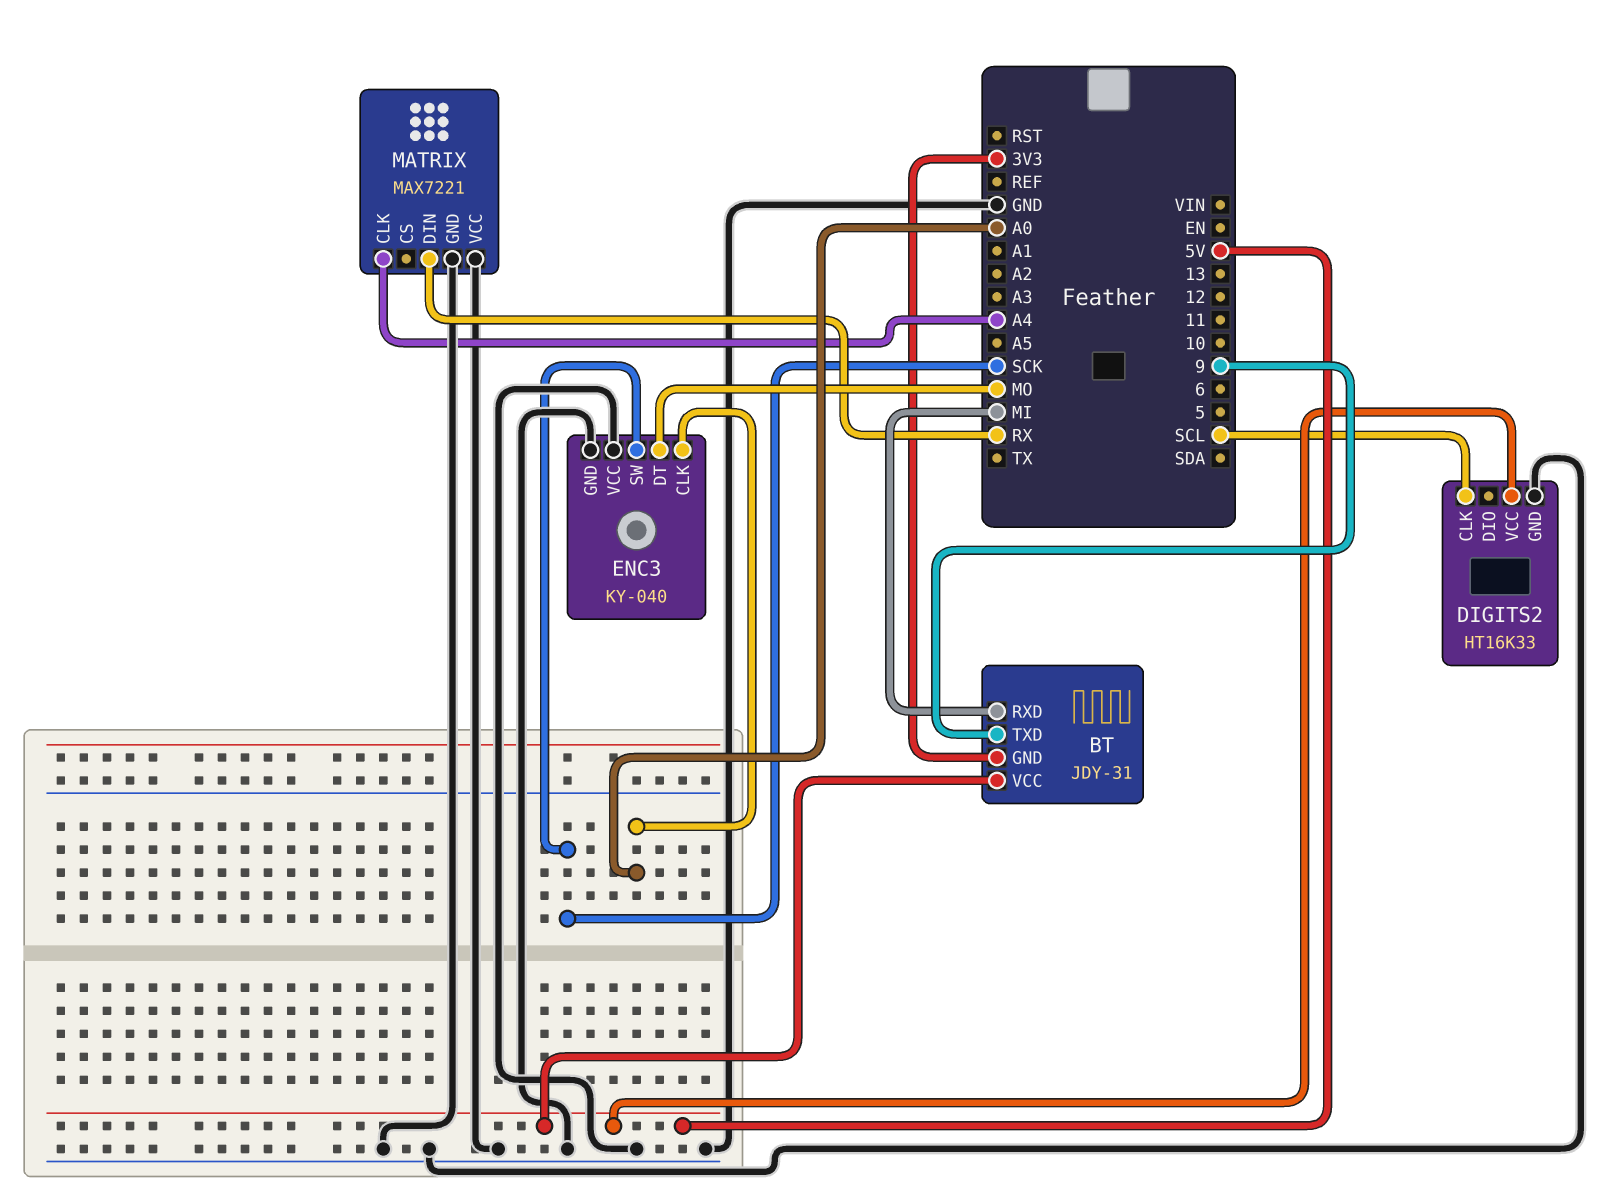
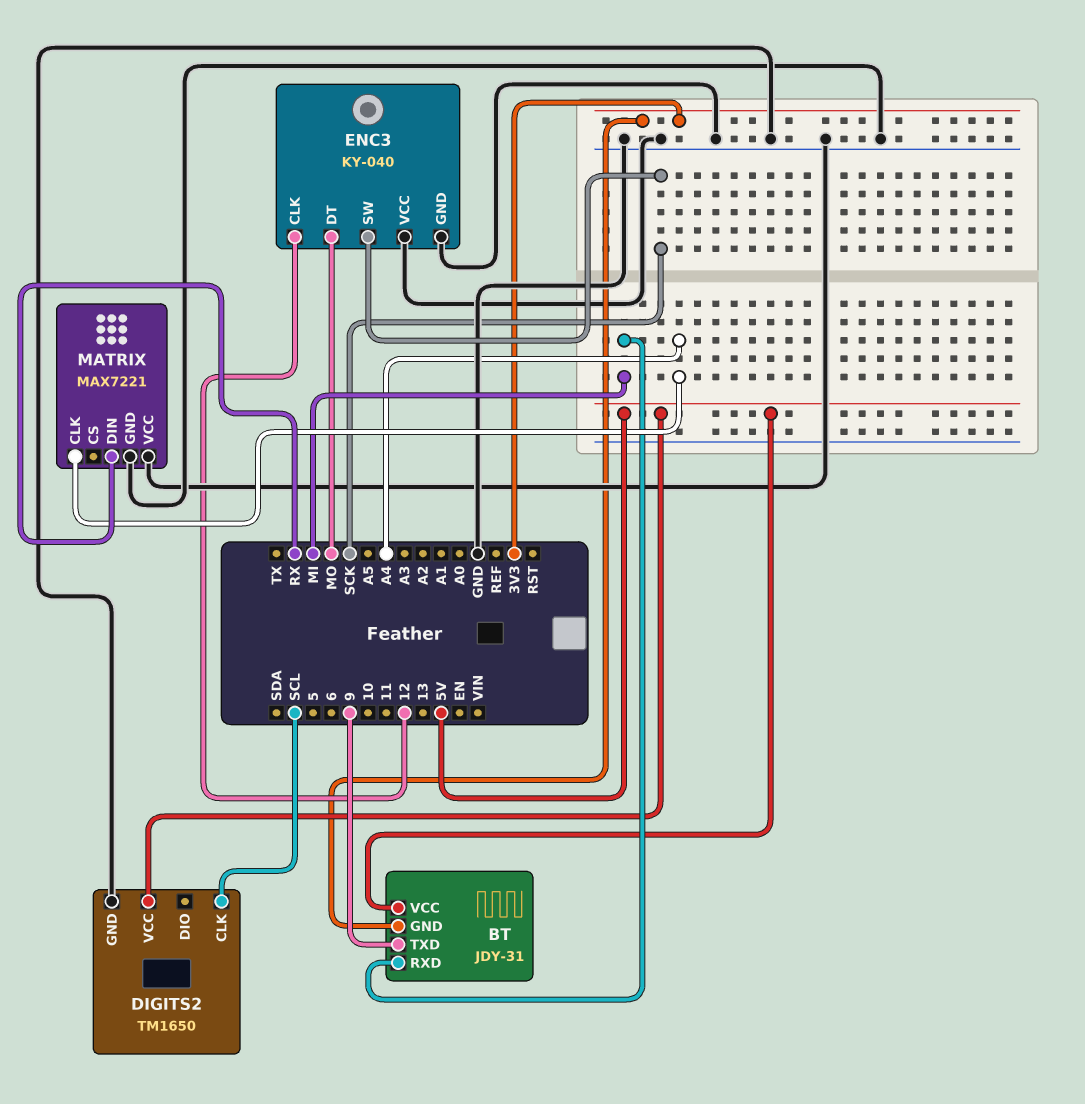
DIGITS2: HT16K33 -> TM1650
ENC3 pin CLK: A0 -> 12

